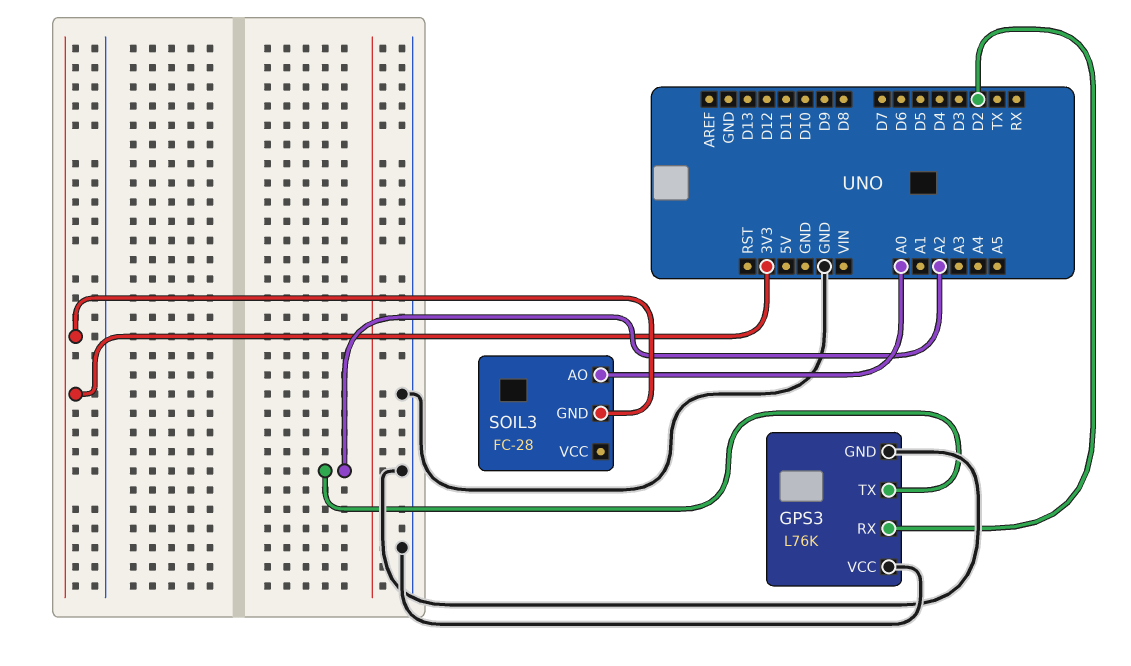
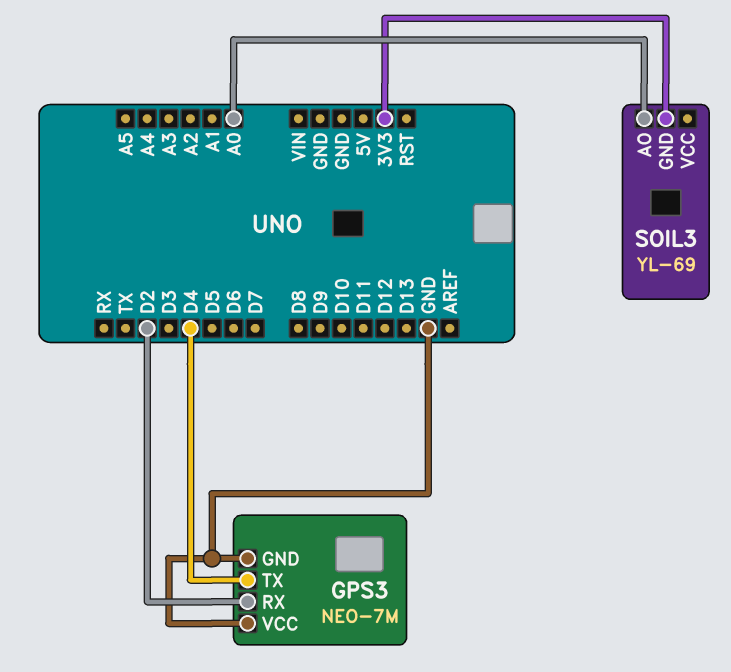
GPS3: L76K -> NEO-7M
GPS3 pin TX: A2 -> D4
SOIL3: FC-28 -> YL-69

